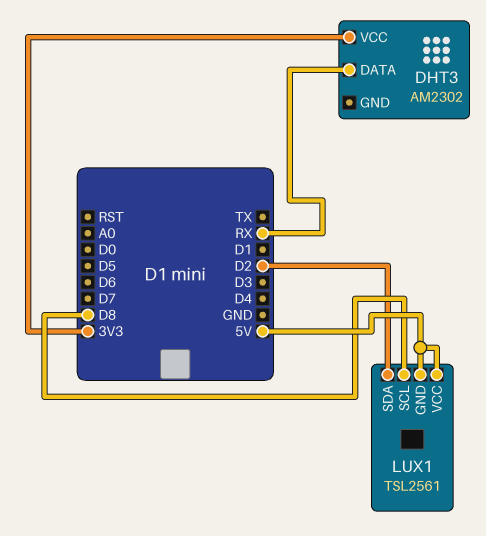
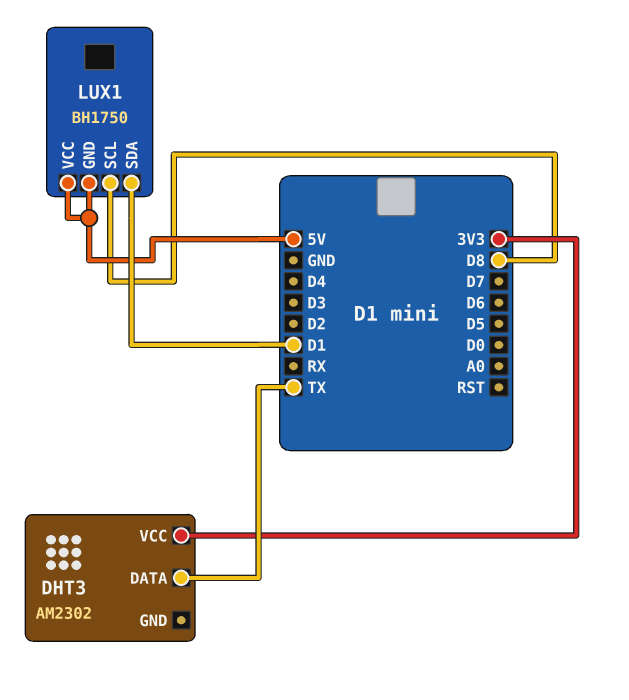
DHT3 pin DATA: RX -> TX
LUX1: TSL2561 -> BH1750
LUX1 pin SDA: D2 -> D1

